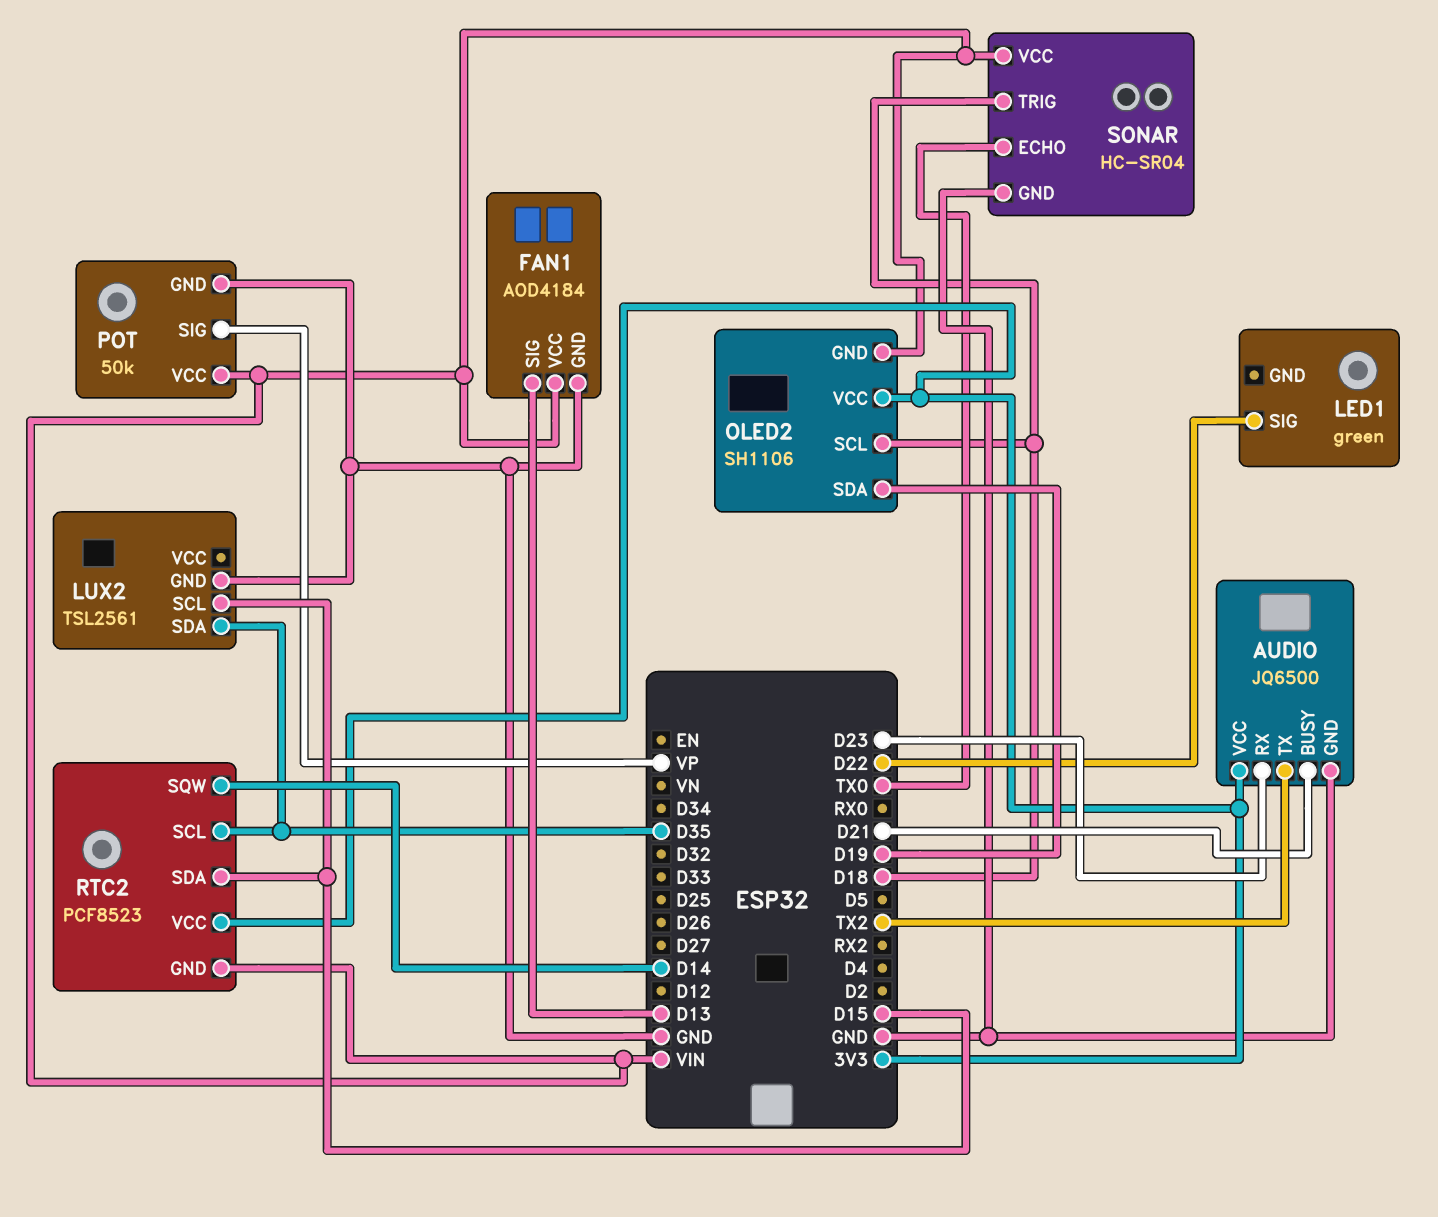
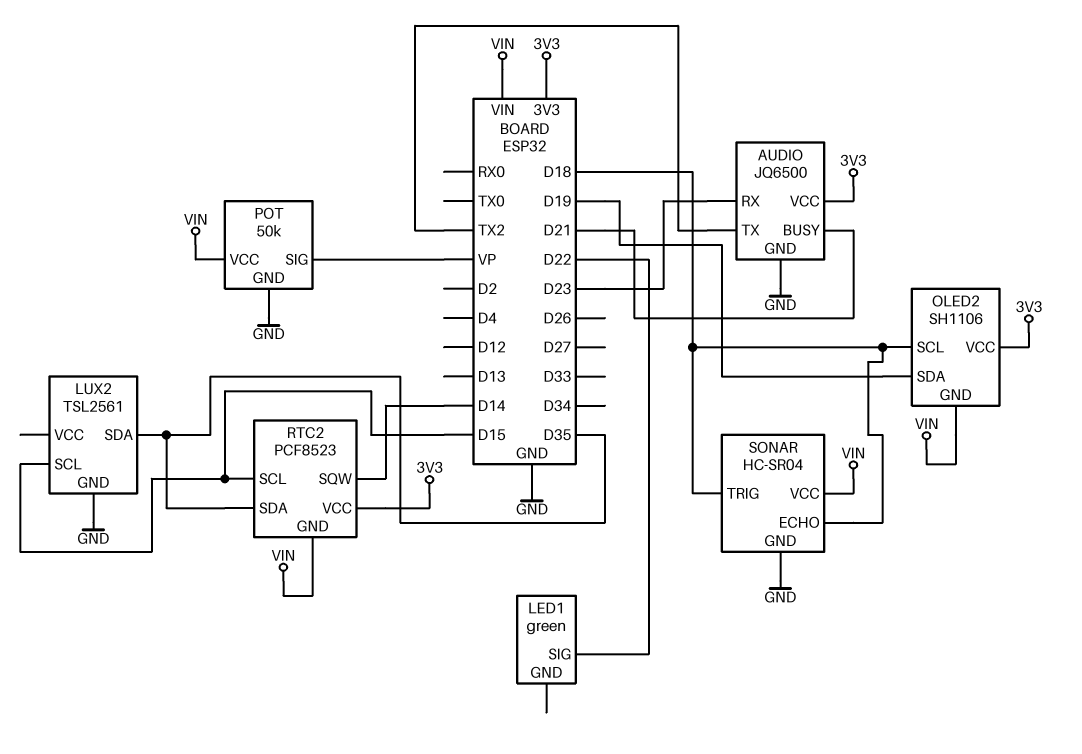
FAN1: AOD4184 -> none
FAN1 pin GND: GND -> none
FAN1 pin SIG: D13 -> none
FAN1 pin VCC: VIN -> none
RTC2 pin SCL: D35 -> D15
RTC2 pin SDA: D15 -> D35
SONAR pin ECHO: TX0 -> D18

